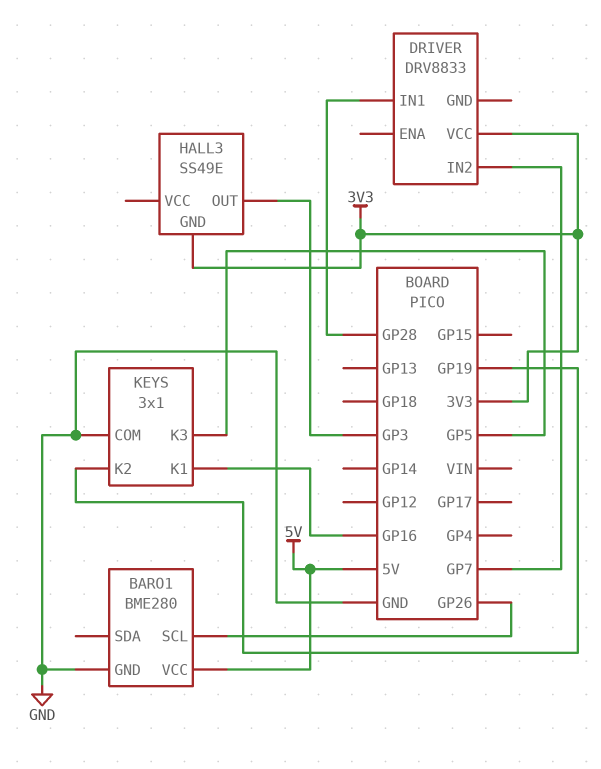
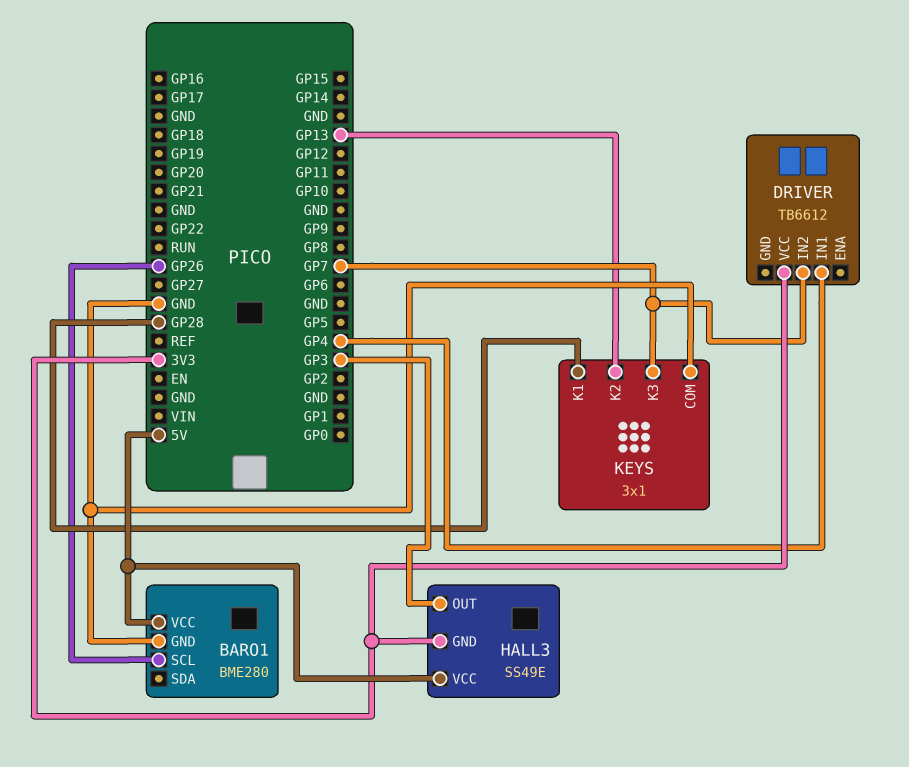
DRIVER: DRV8833 -> TB6612
DRIVER pin IN1: GP28 -> GP4
HALL3 pin VCC: none -> 5V
KEYS pin K1: GP16 -> GP28
KEYS pin K2: GP19 -> GP13
KEYS pin K3: GP5 -> GP7

